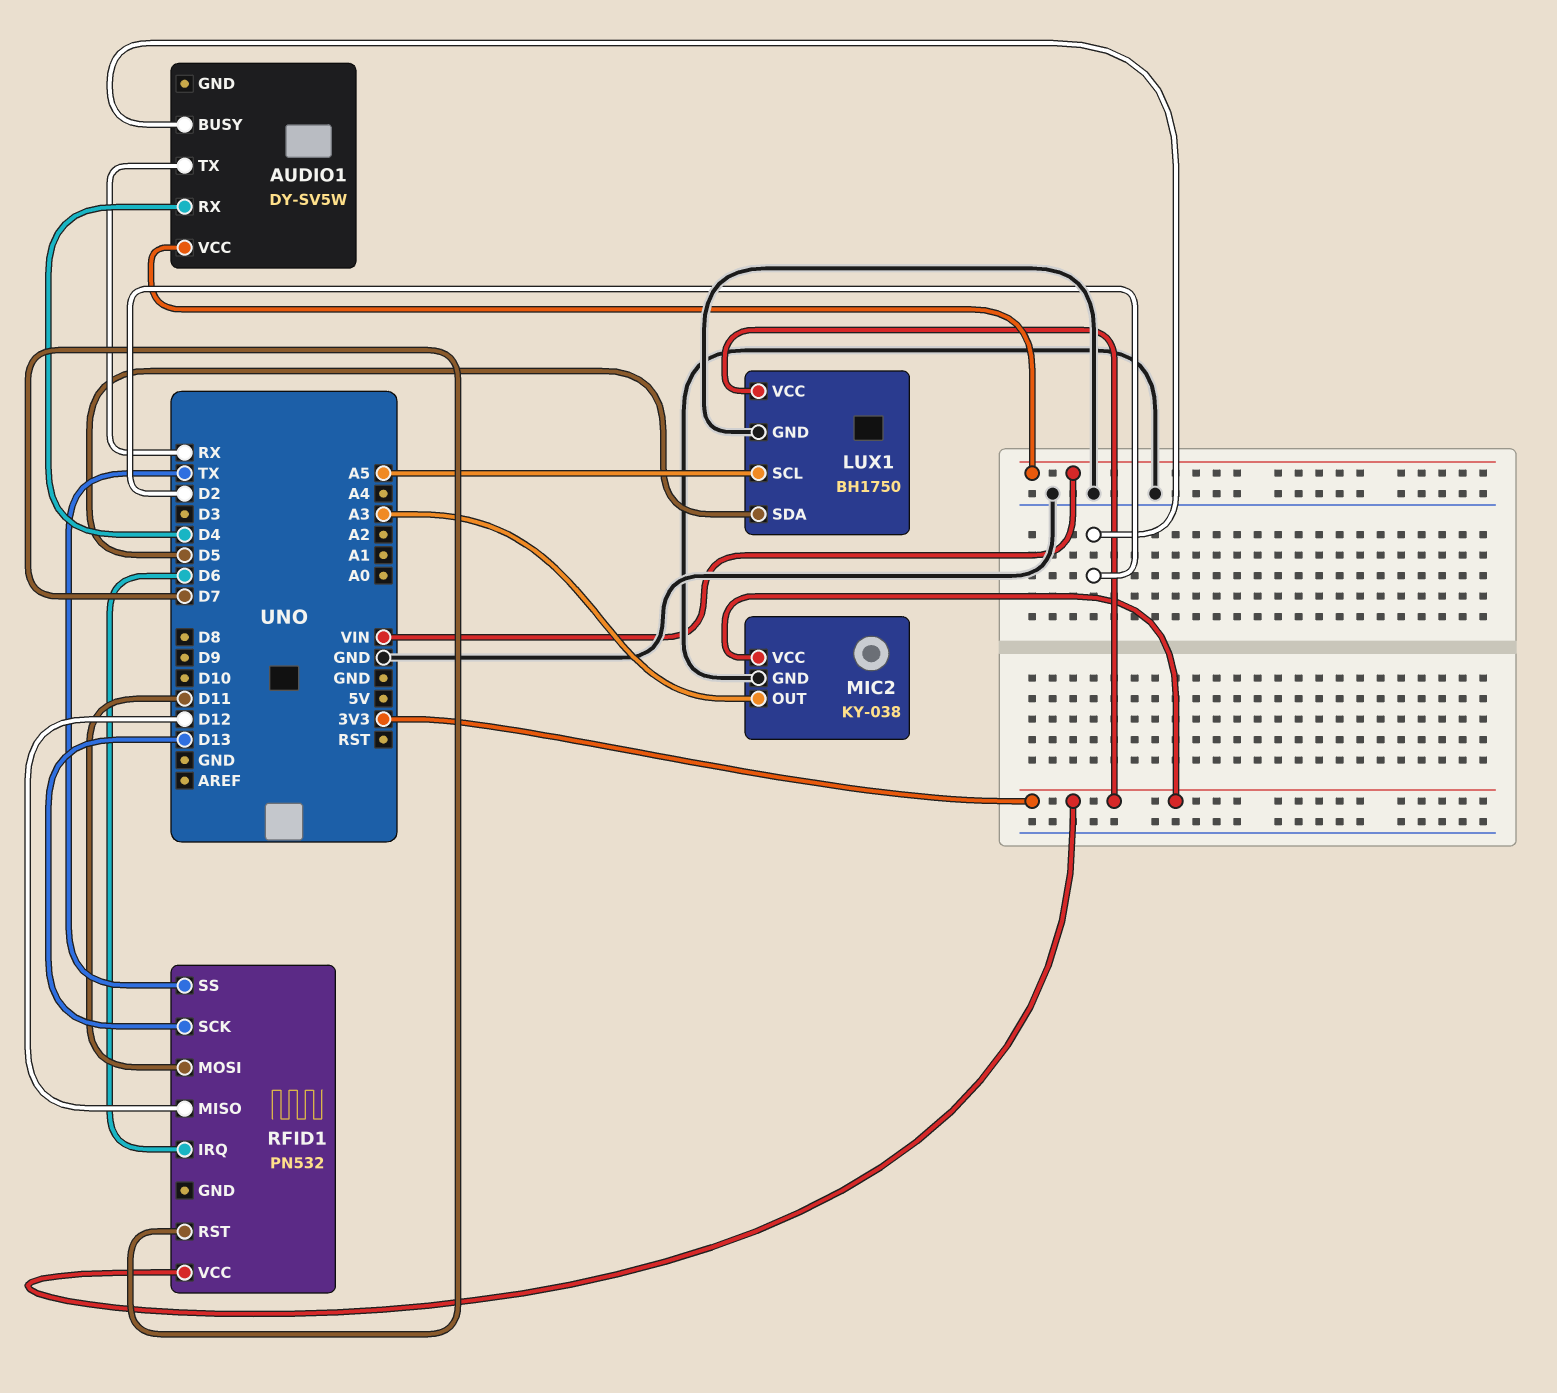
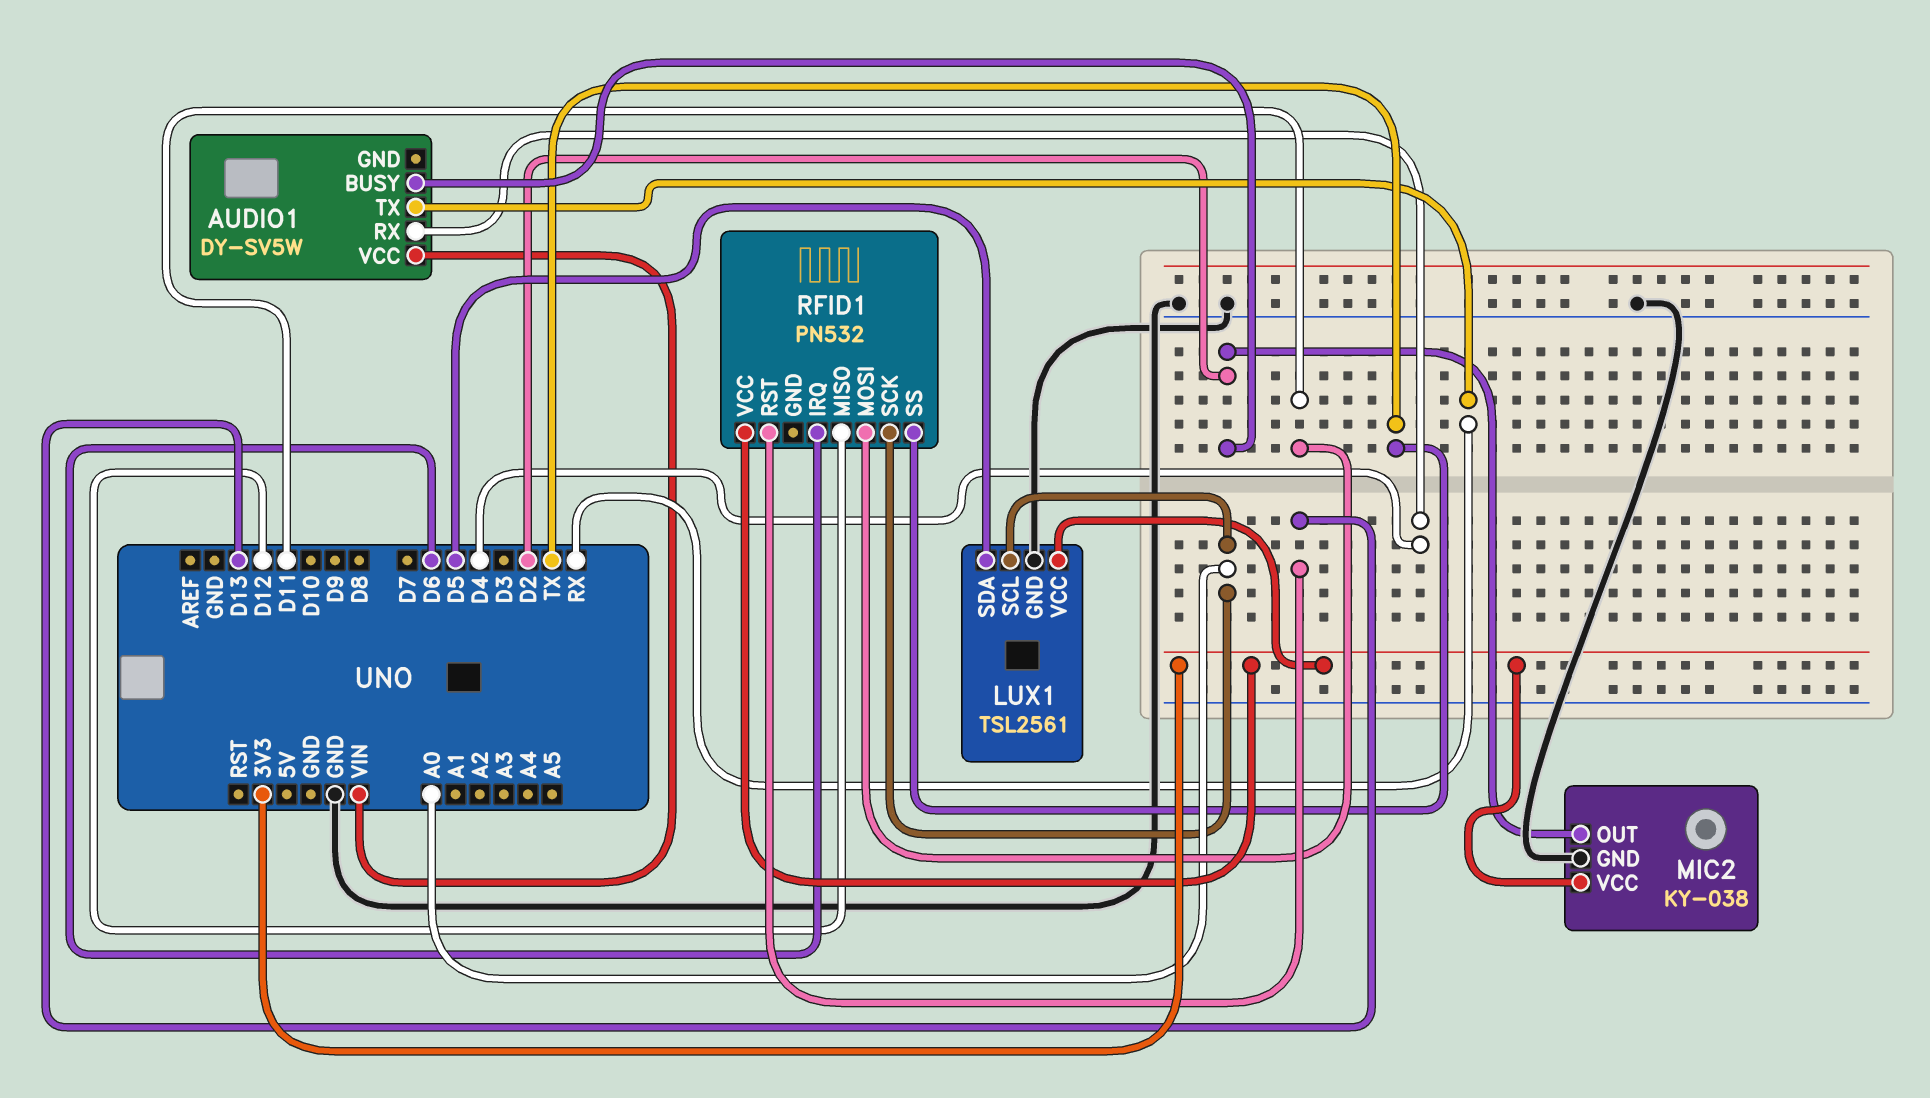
LUX1: BH1750 -> TSL2561
LUX1 pin SCL: A5 -> A0
MIC2 pin OUT: A3 -> D2
RFID1 pin RST: D7 -> D13
RFID1 pin SCK: D13 -> A0

